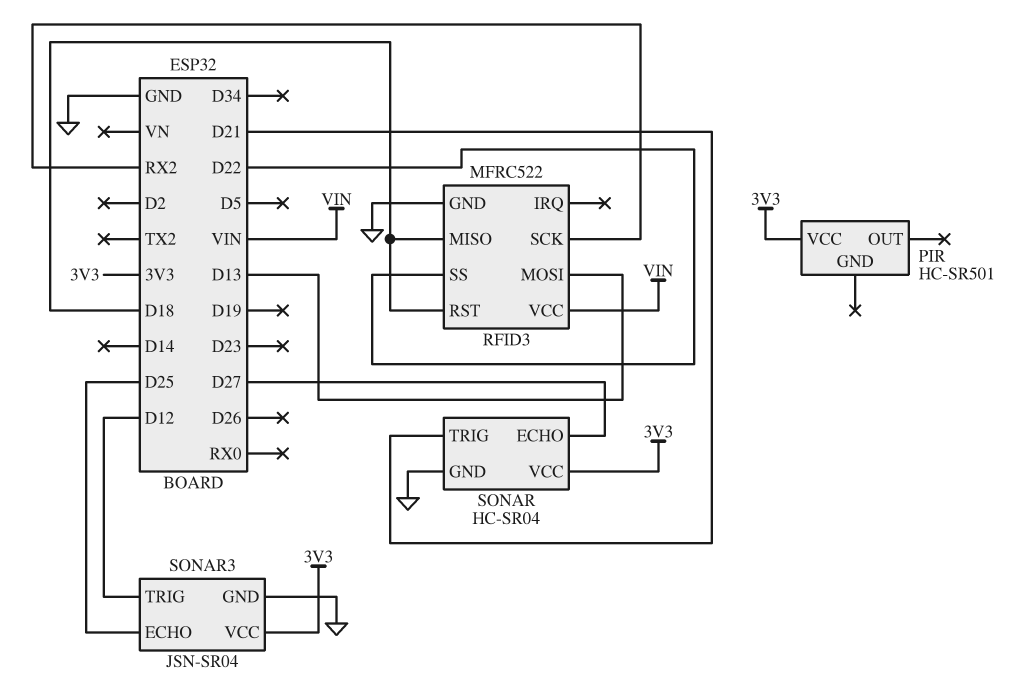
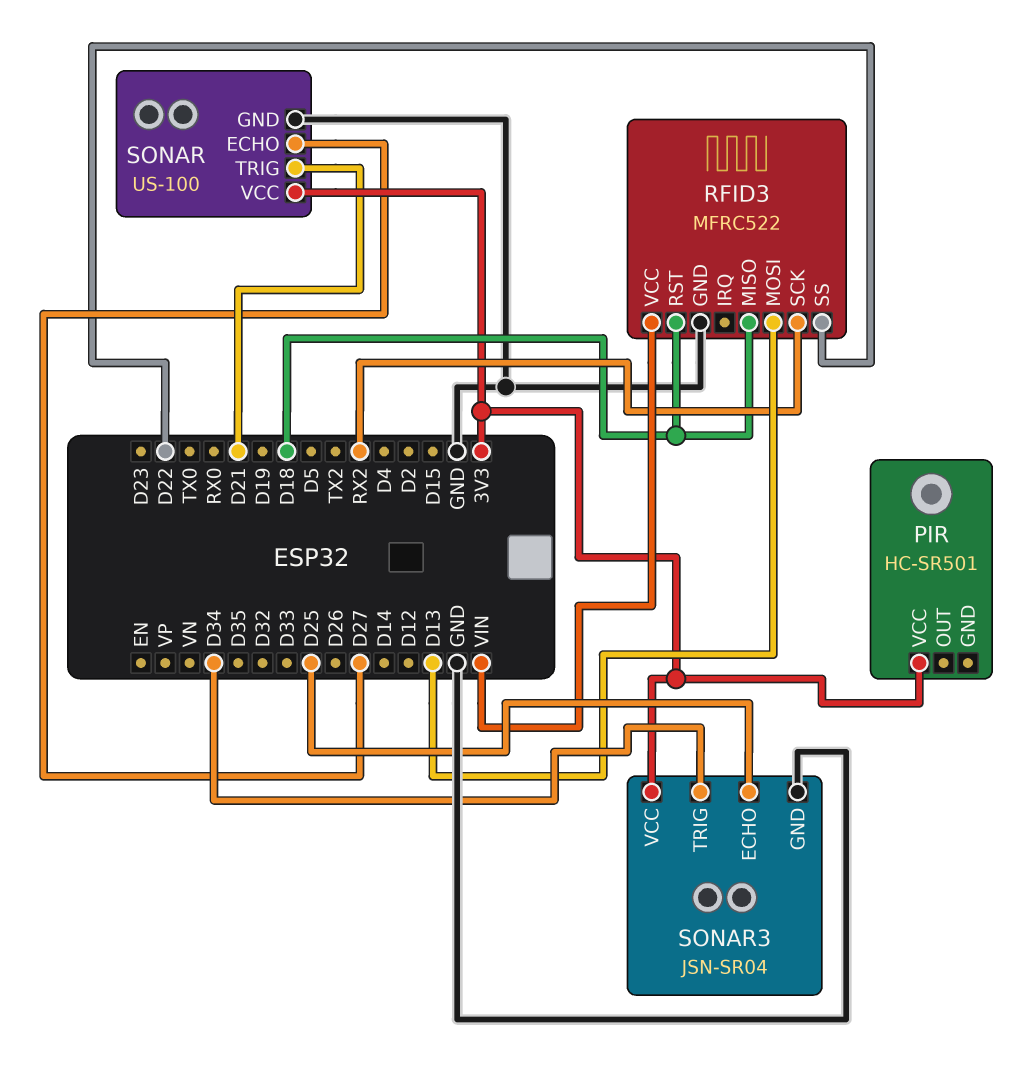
SONAR: HC-SR04 -> US-100
SONAR3 pin TRIG: D12 -> D34

